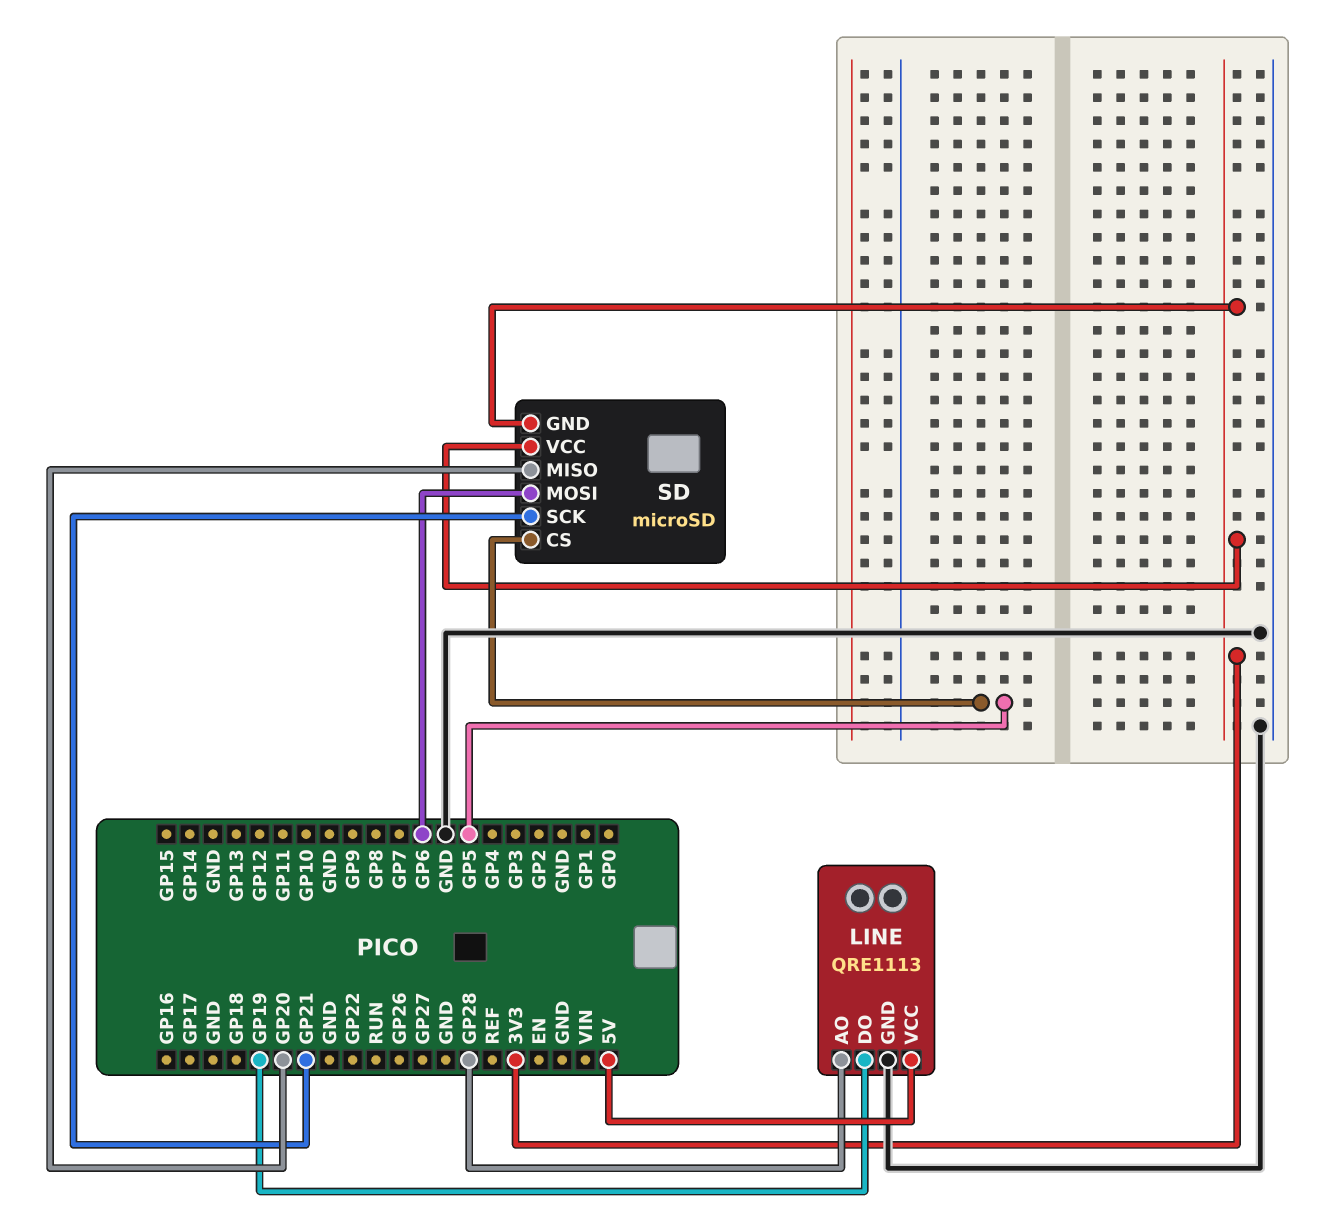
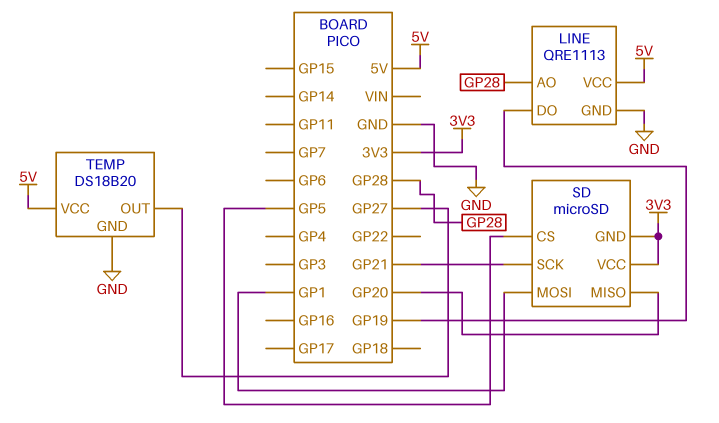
SD pin MOSI: GP6 -> GP1
TEMP: none -> DS18B20
TEMP pin GND: none -> GND
TEMP pin OUT: none -> GP27
TEMP pin VCC: none -> 5V

